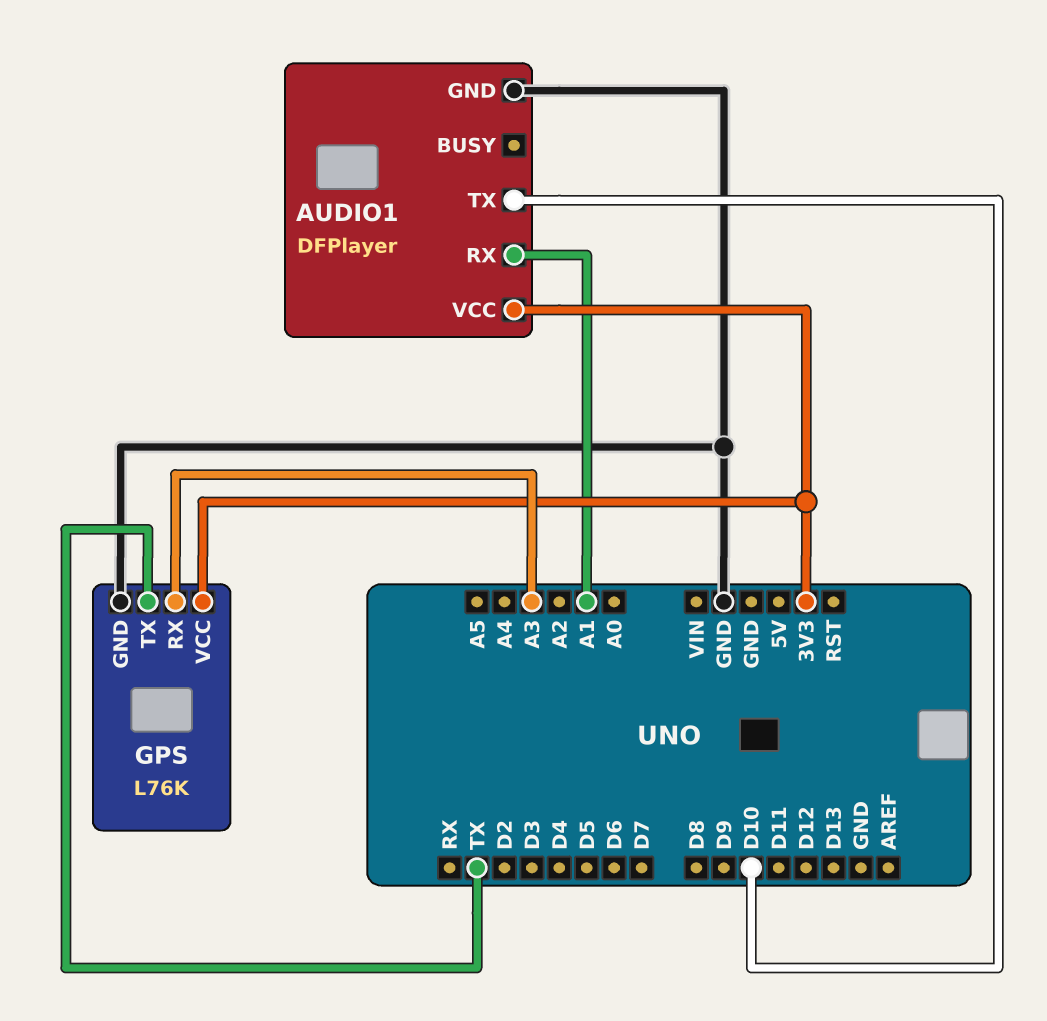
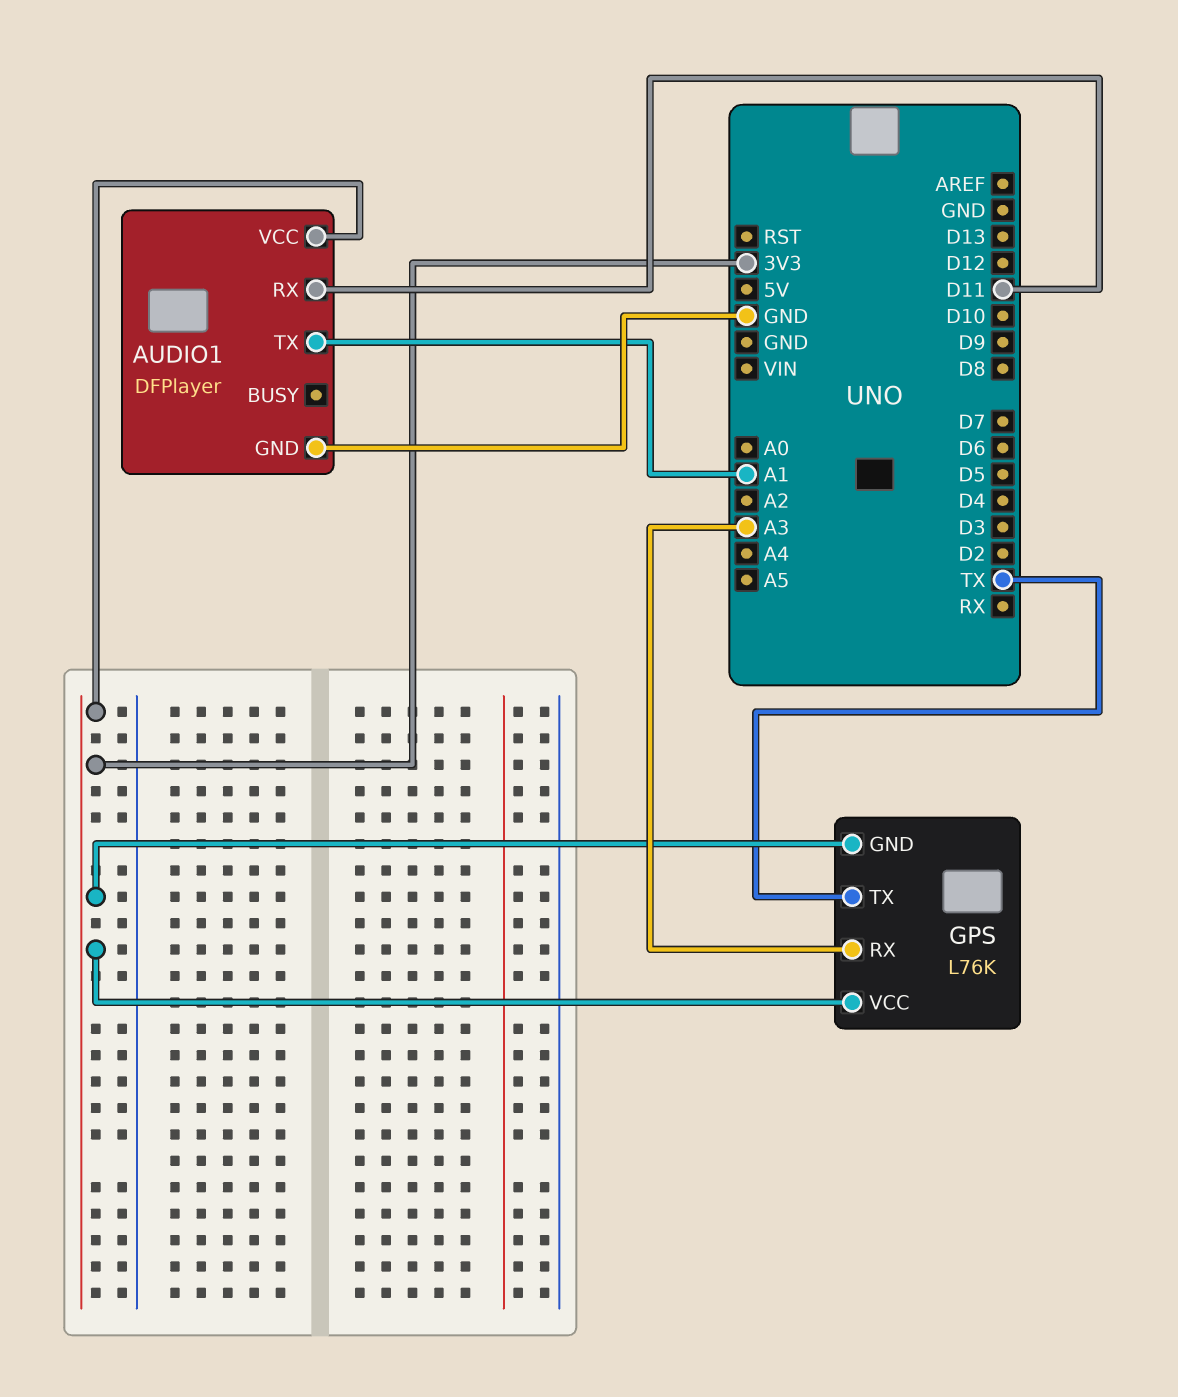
AUDIO1 pin RX: A1 -> D11
AUDIO1 pin TX: D10 -> A1
GPS pin GND: GND -> 3V3

